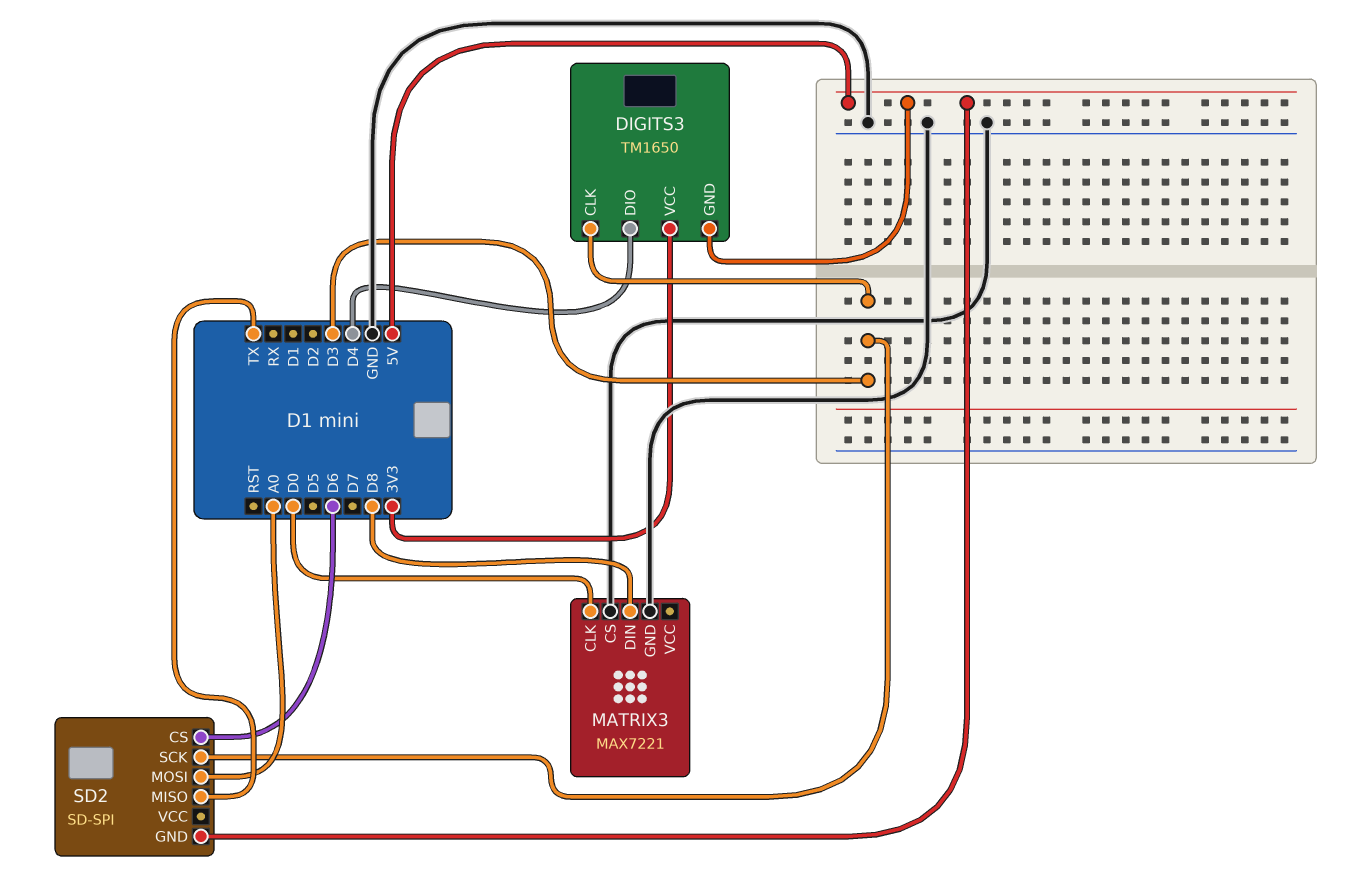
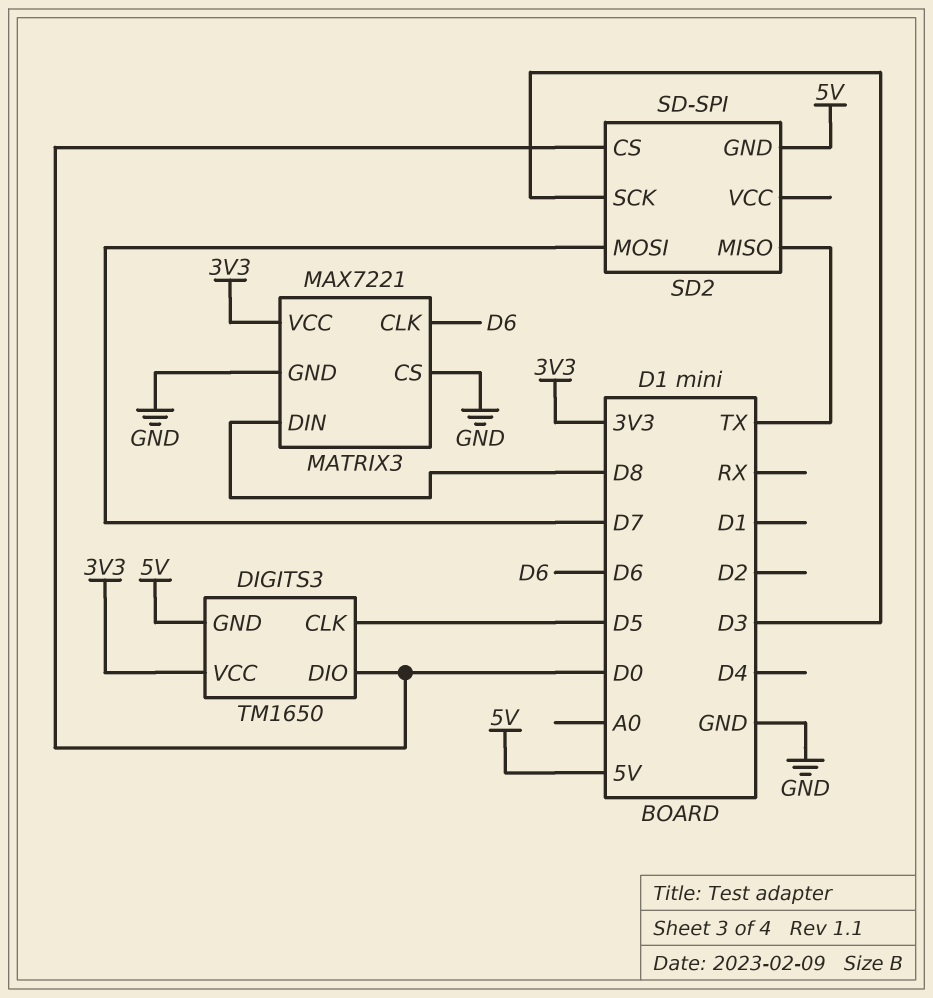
DIGITS3 pin CLK: D3 -> D5
DIGITS3 pin DIO: D4 -> D0
MATRIX3 pin CLK: D0 -> D6
MATRIX3 pin VCC: none -> 3V3
SD2 pin CS: D6 -> D0
SD2 pin MOSI: A0 -> D7

